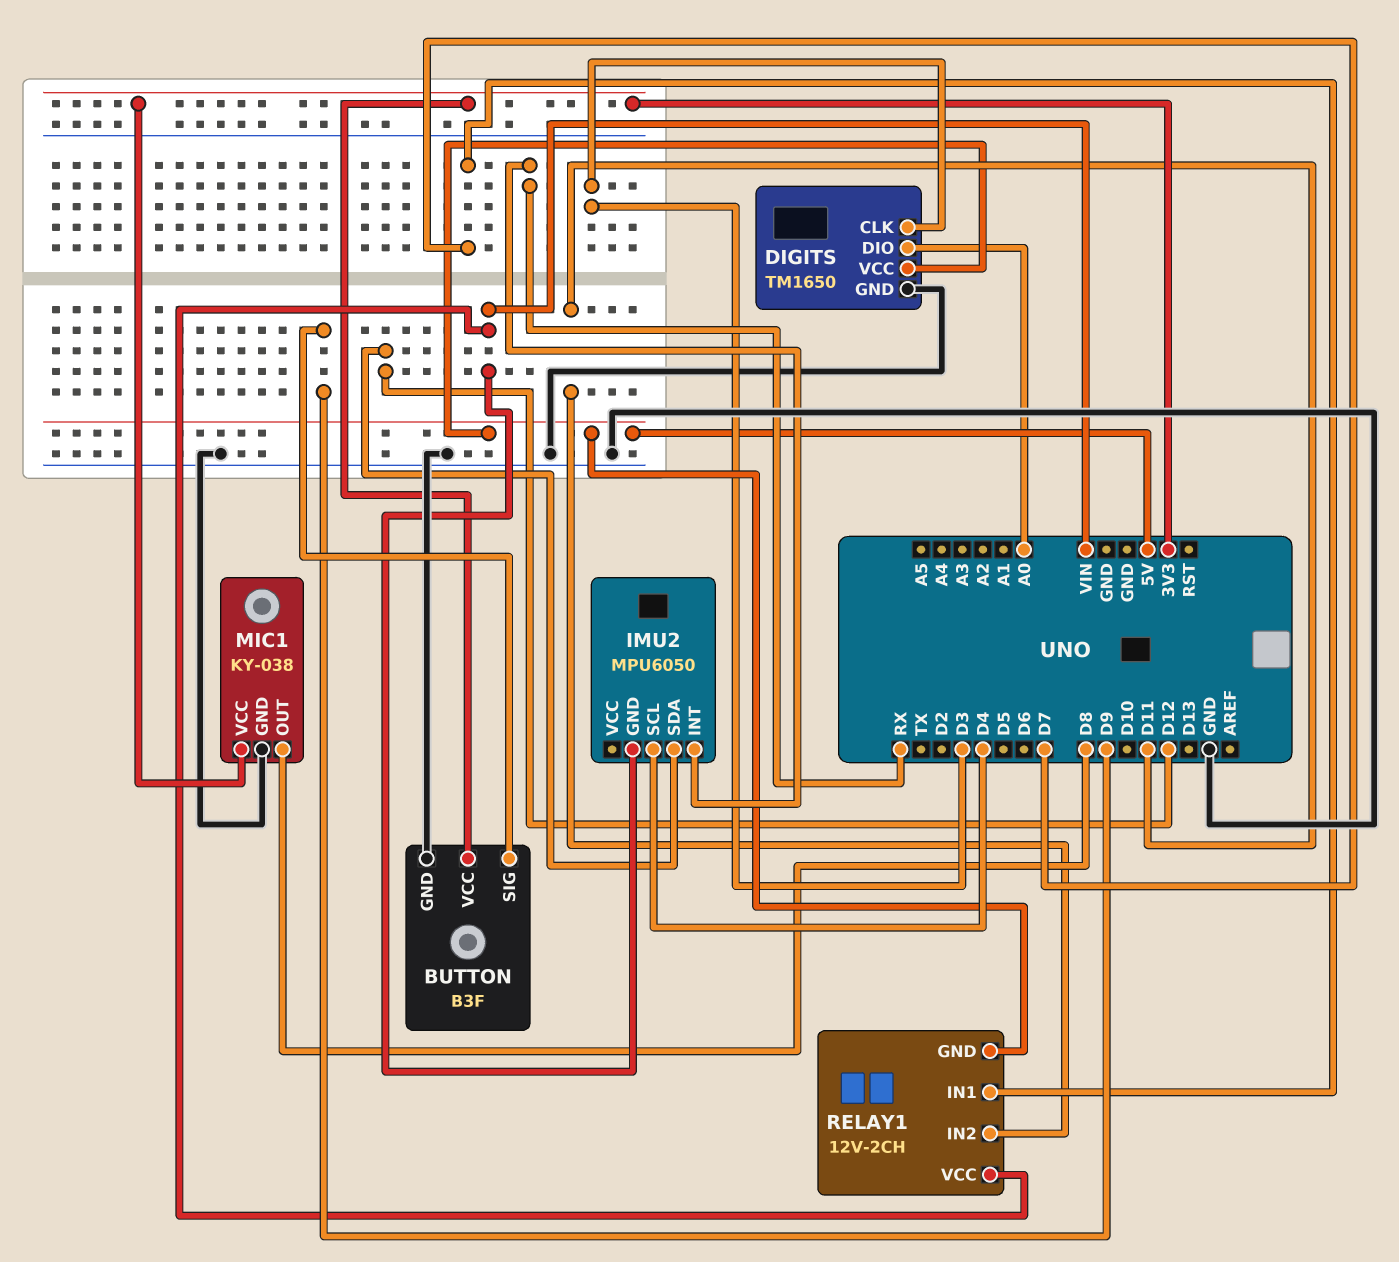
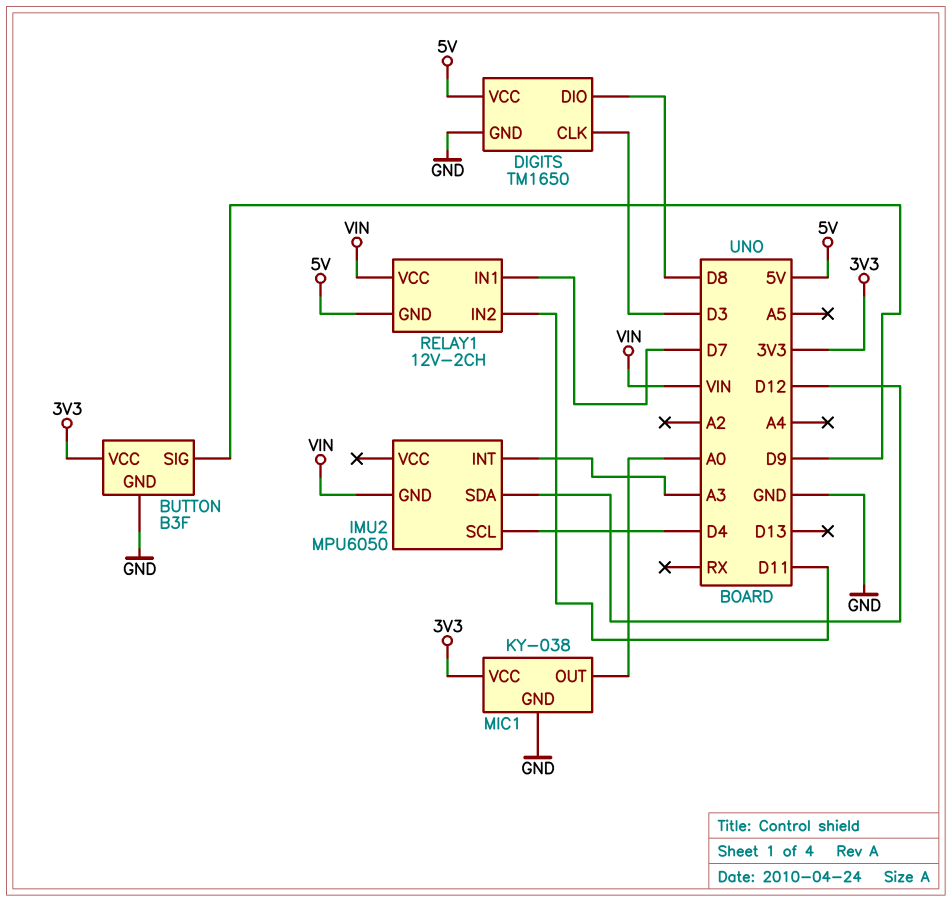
DIGITS pin DIO: A0 -> D8
IMU2 pin INT: RX -> A3
MIC1 pin OUT: D8 -> A0

